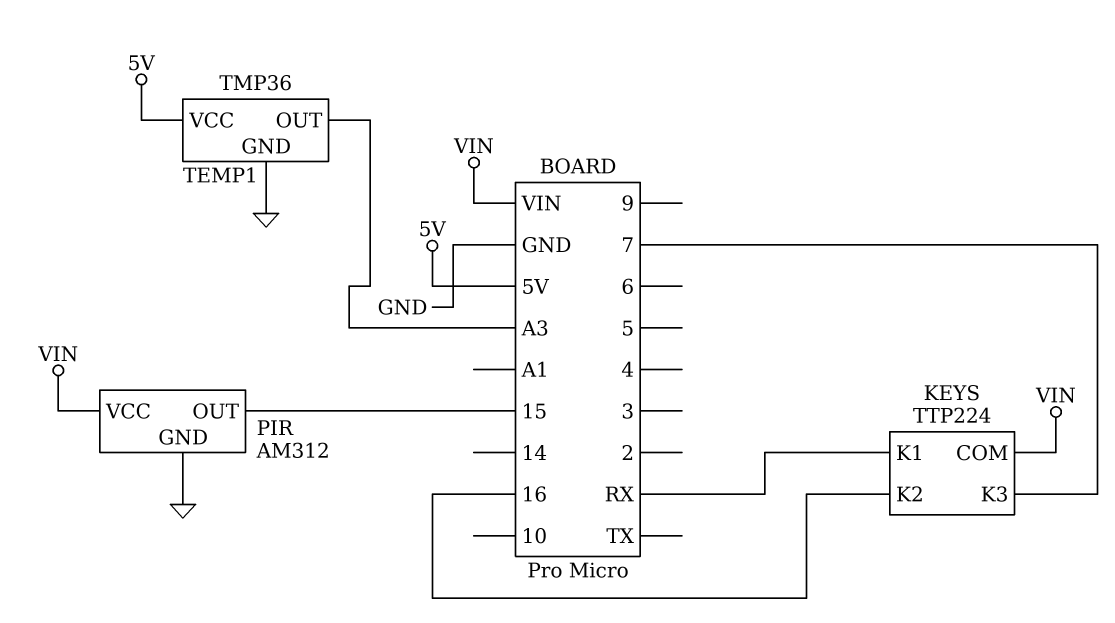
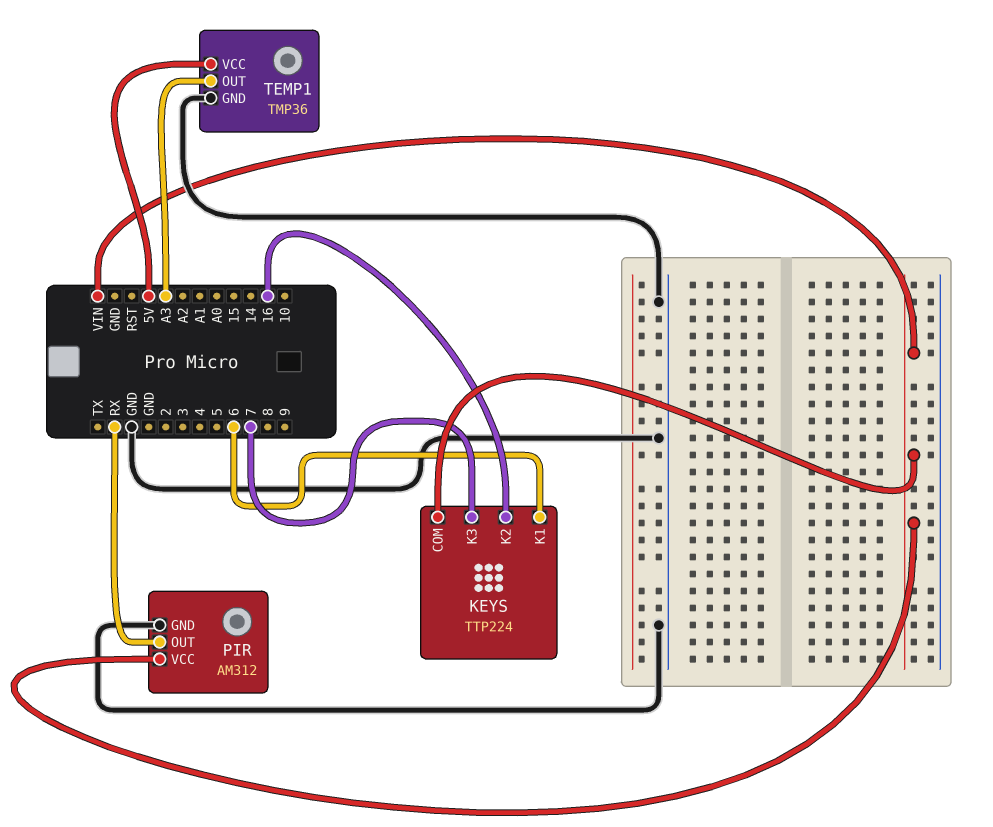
KEYS pin K1: RX -> 6
PIR pin OUT: 15 -> RX

